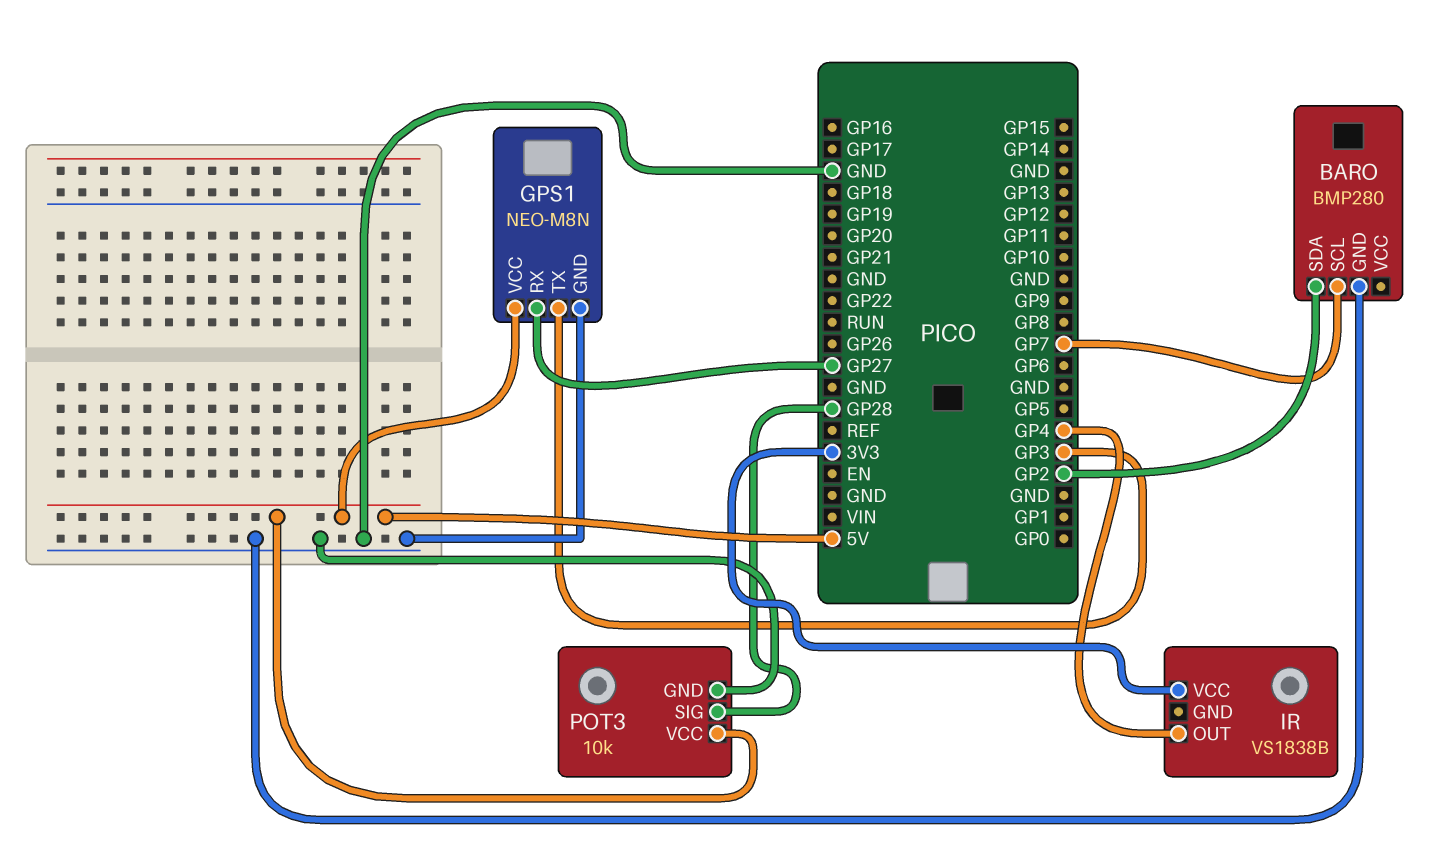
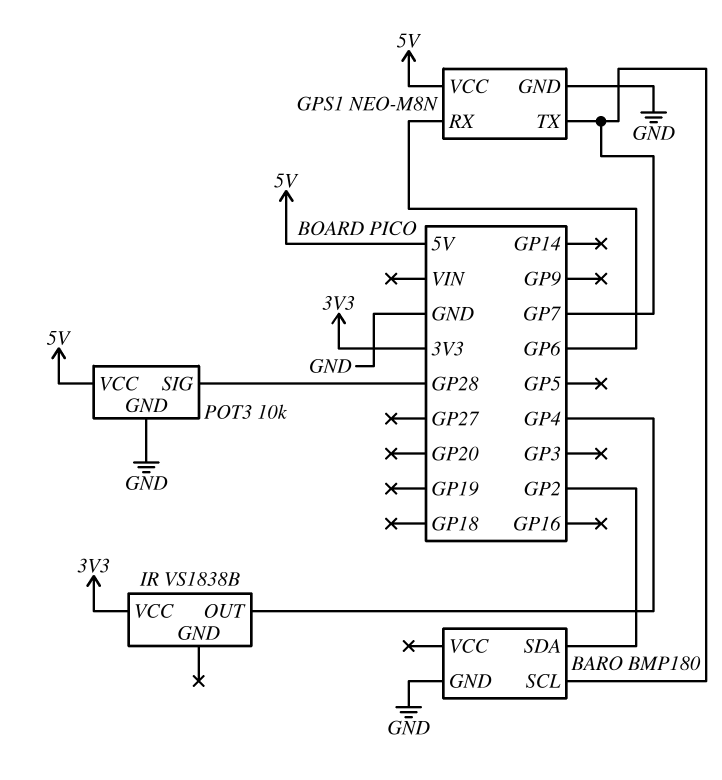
BARO: BMP280 -> BMP180
GPS1 pin RX: GP27 -> GP6
GPS1 pin TX: GP3 -> GP7

